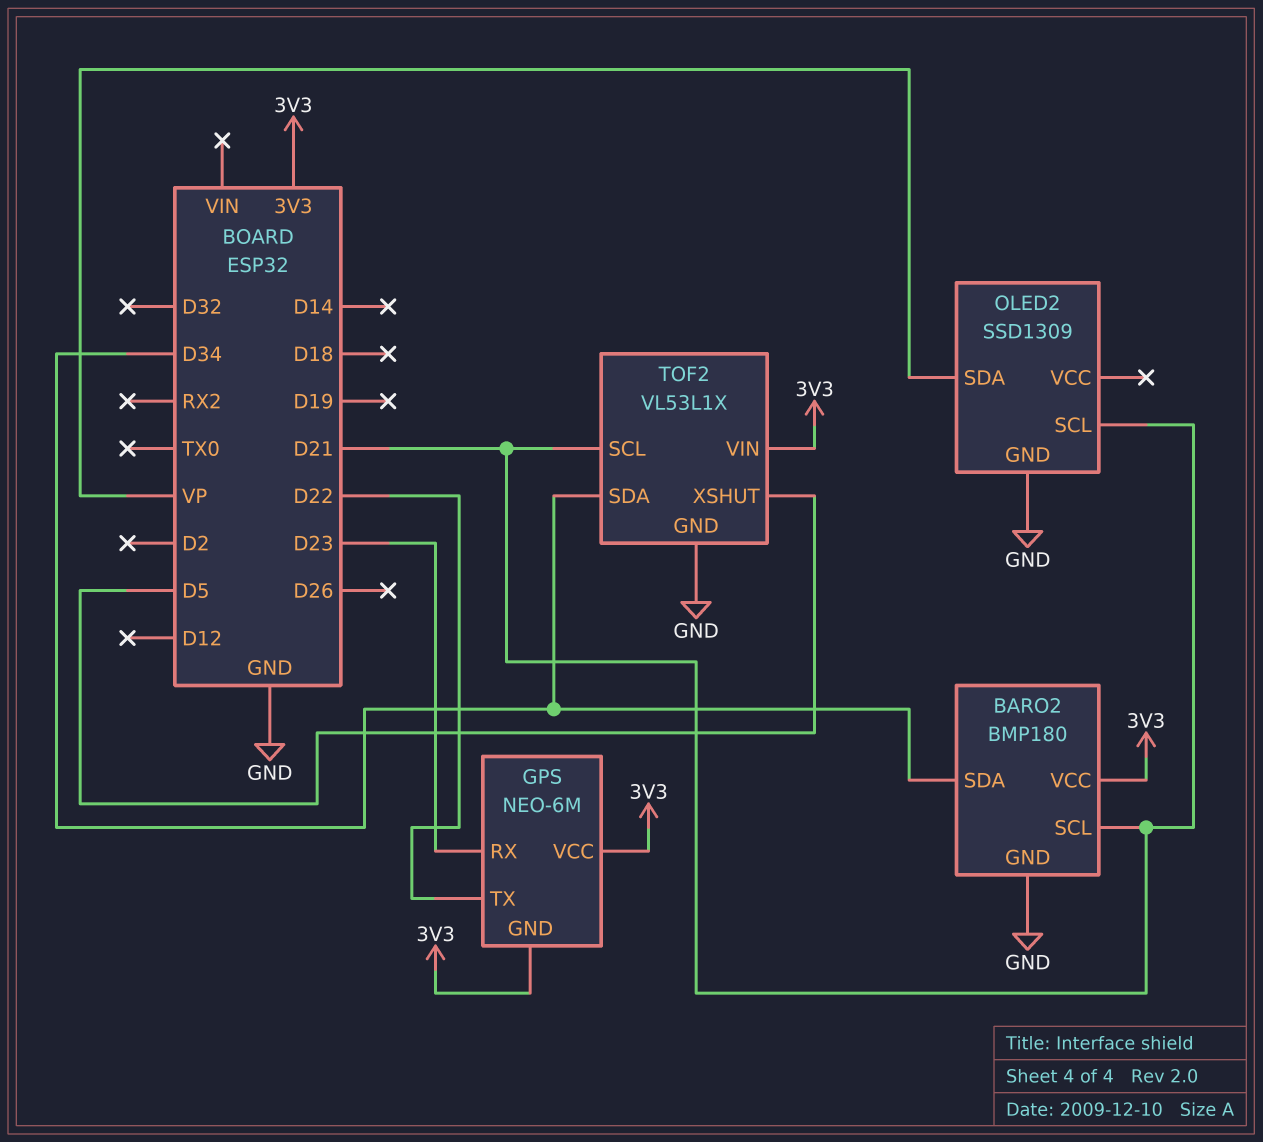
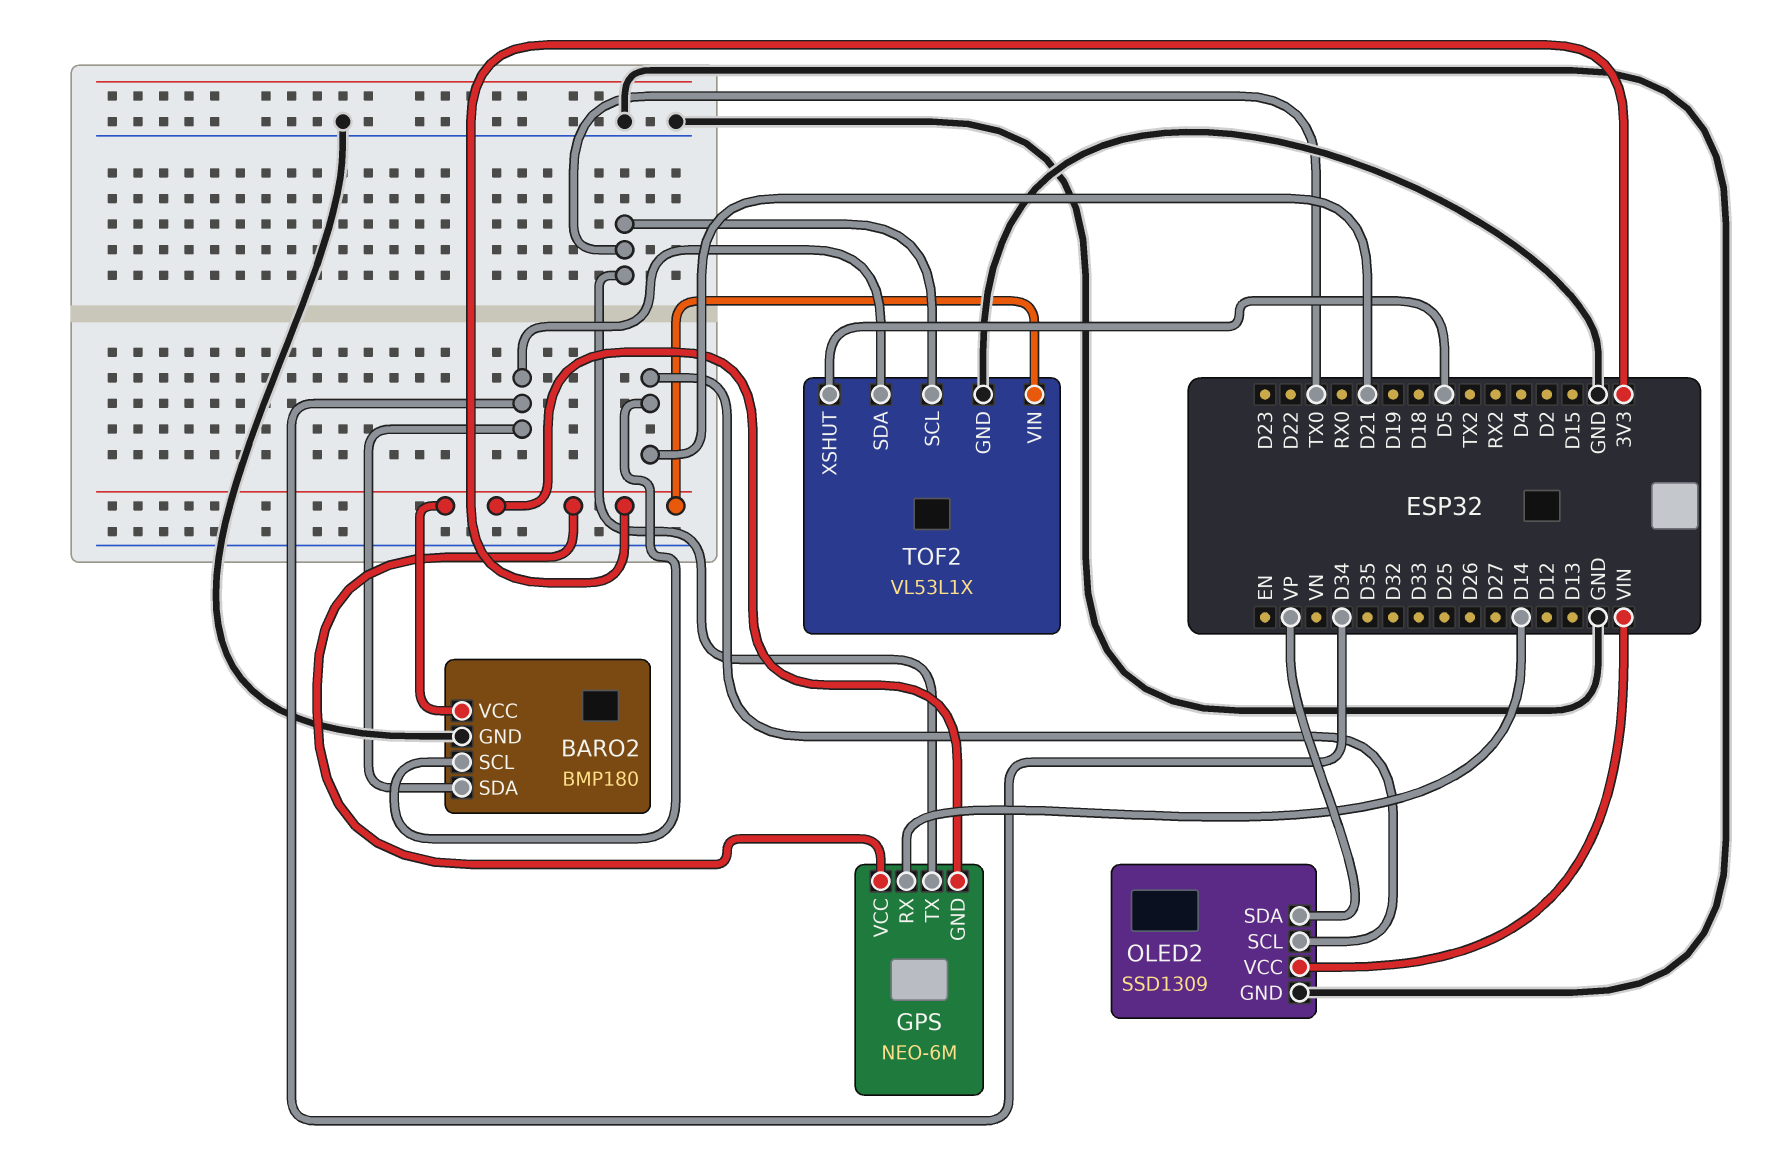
GPS pin RX: D23 -> D14
GPS pin TX: D22 -> TX0
OLED2 pin VCC: none -> VIN
TOF2 pin SCL: D21 -> TX0

